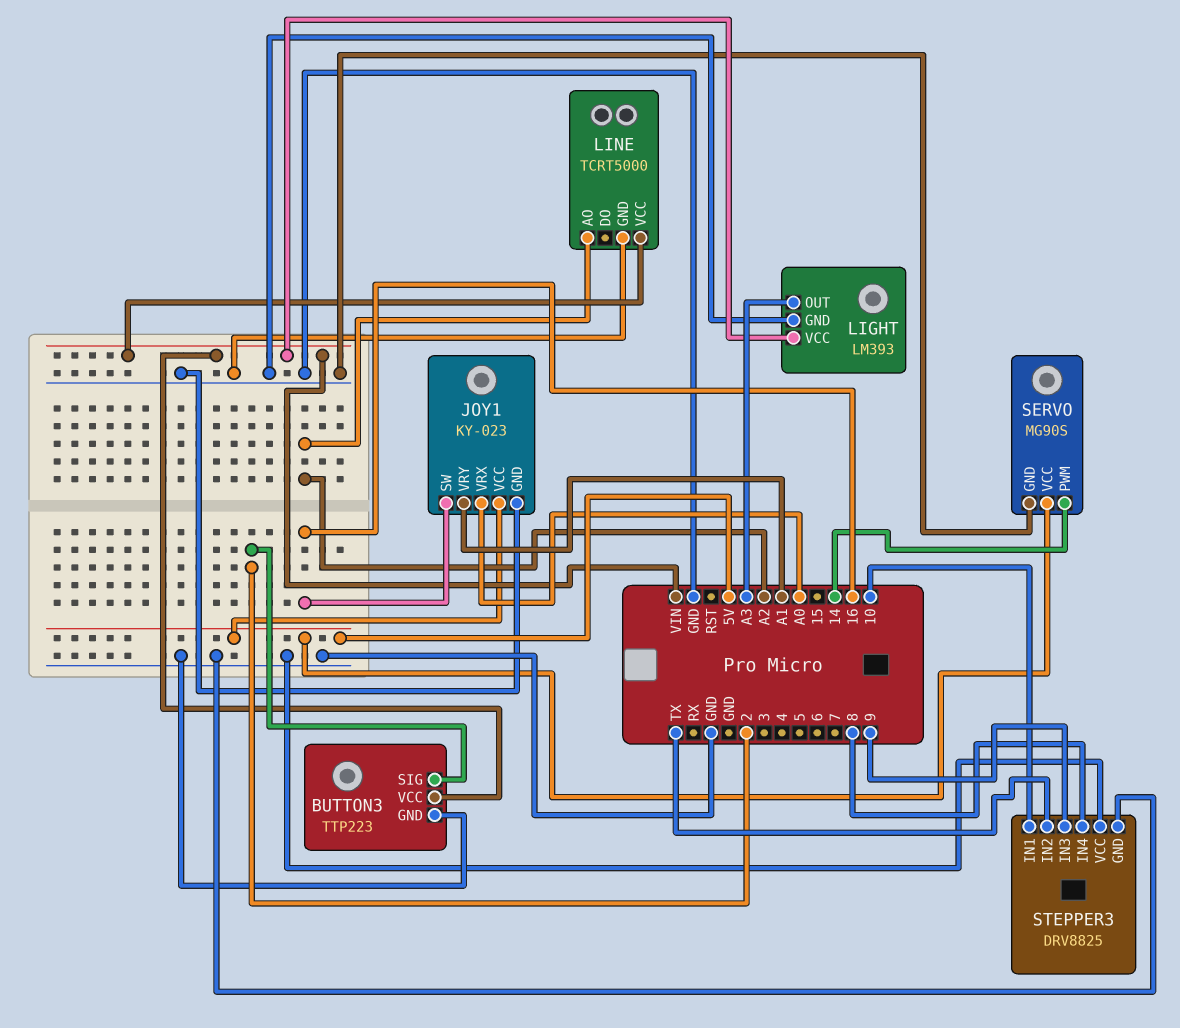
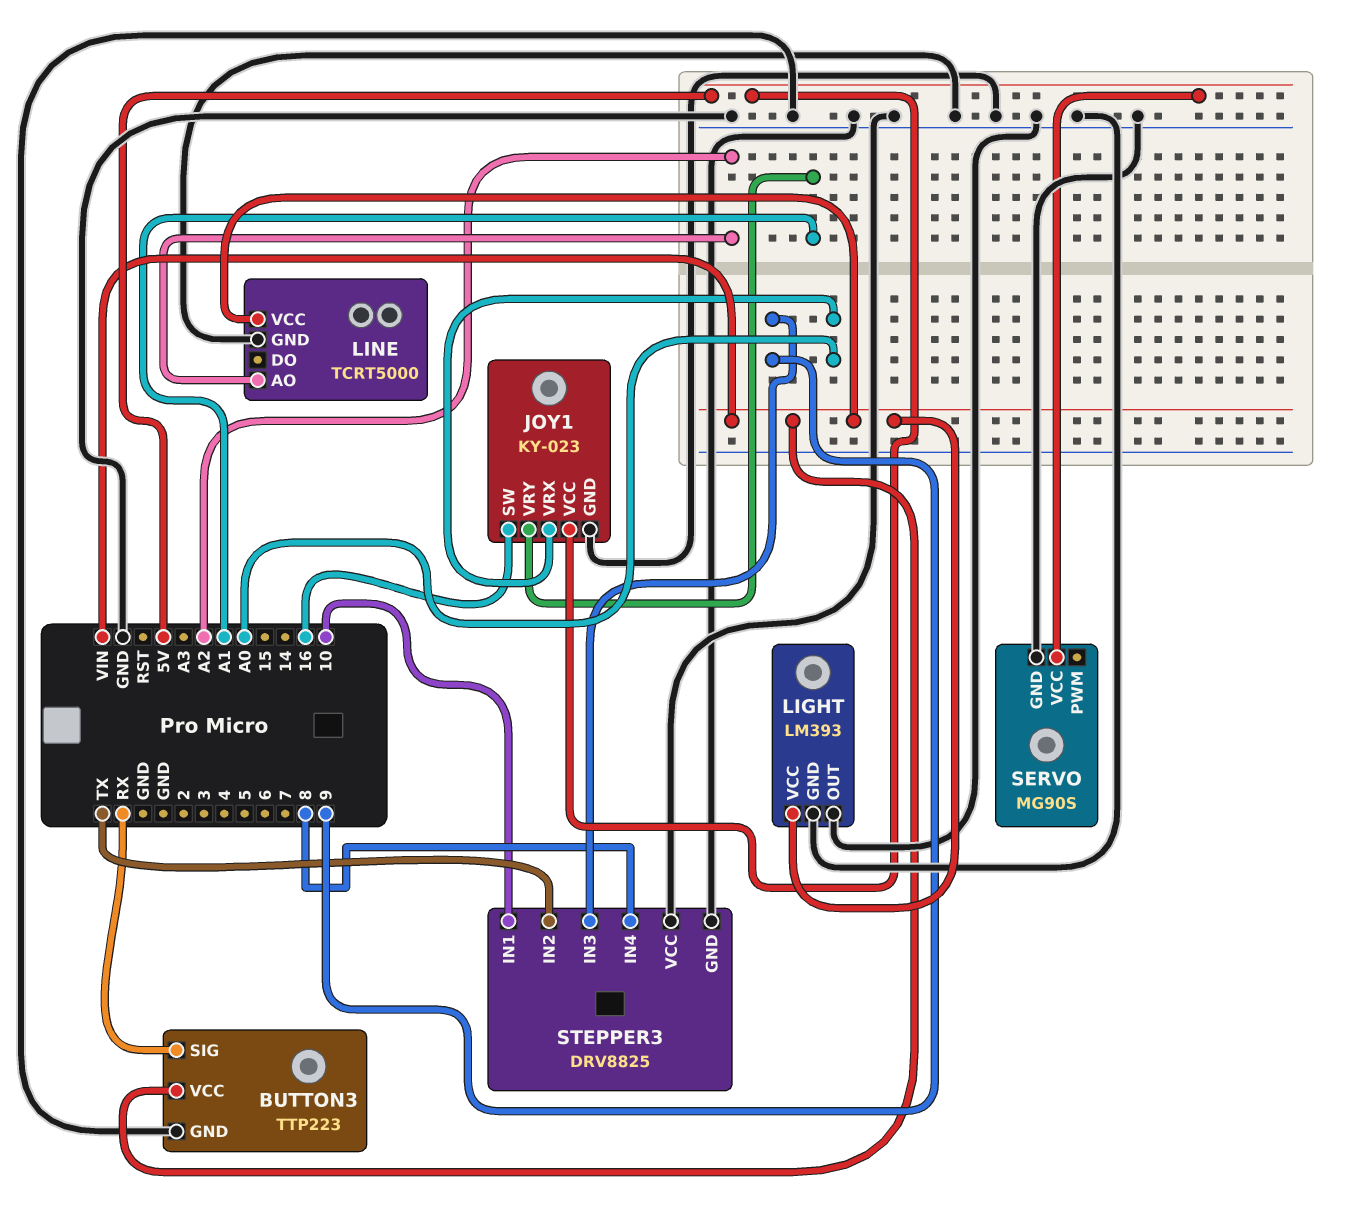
BUTTON3 pin SIG: 2 -> RX
LIGHT pin OUT: A3 -> GND
SERVO pin PWM: 14 -> none

